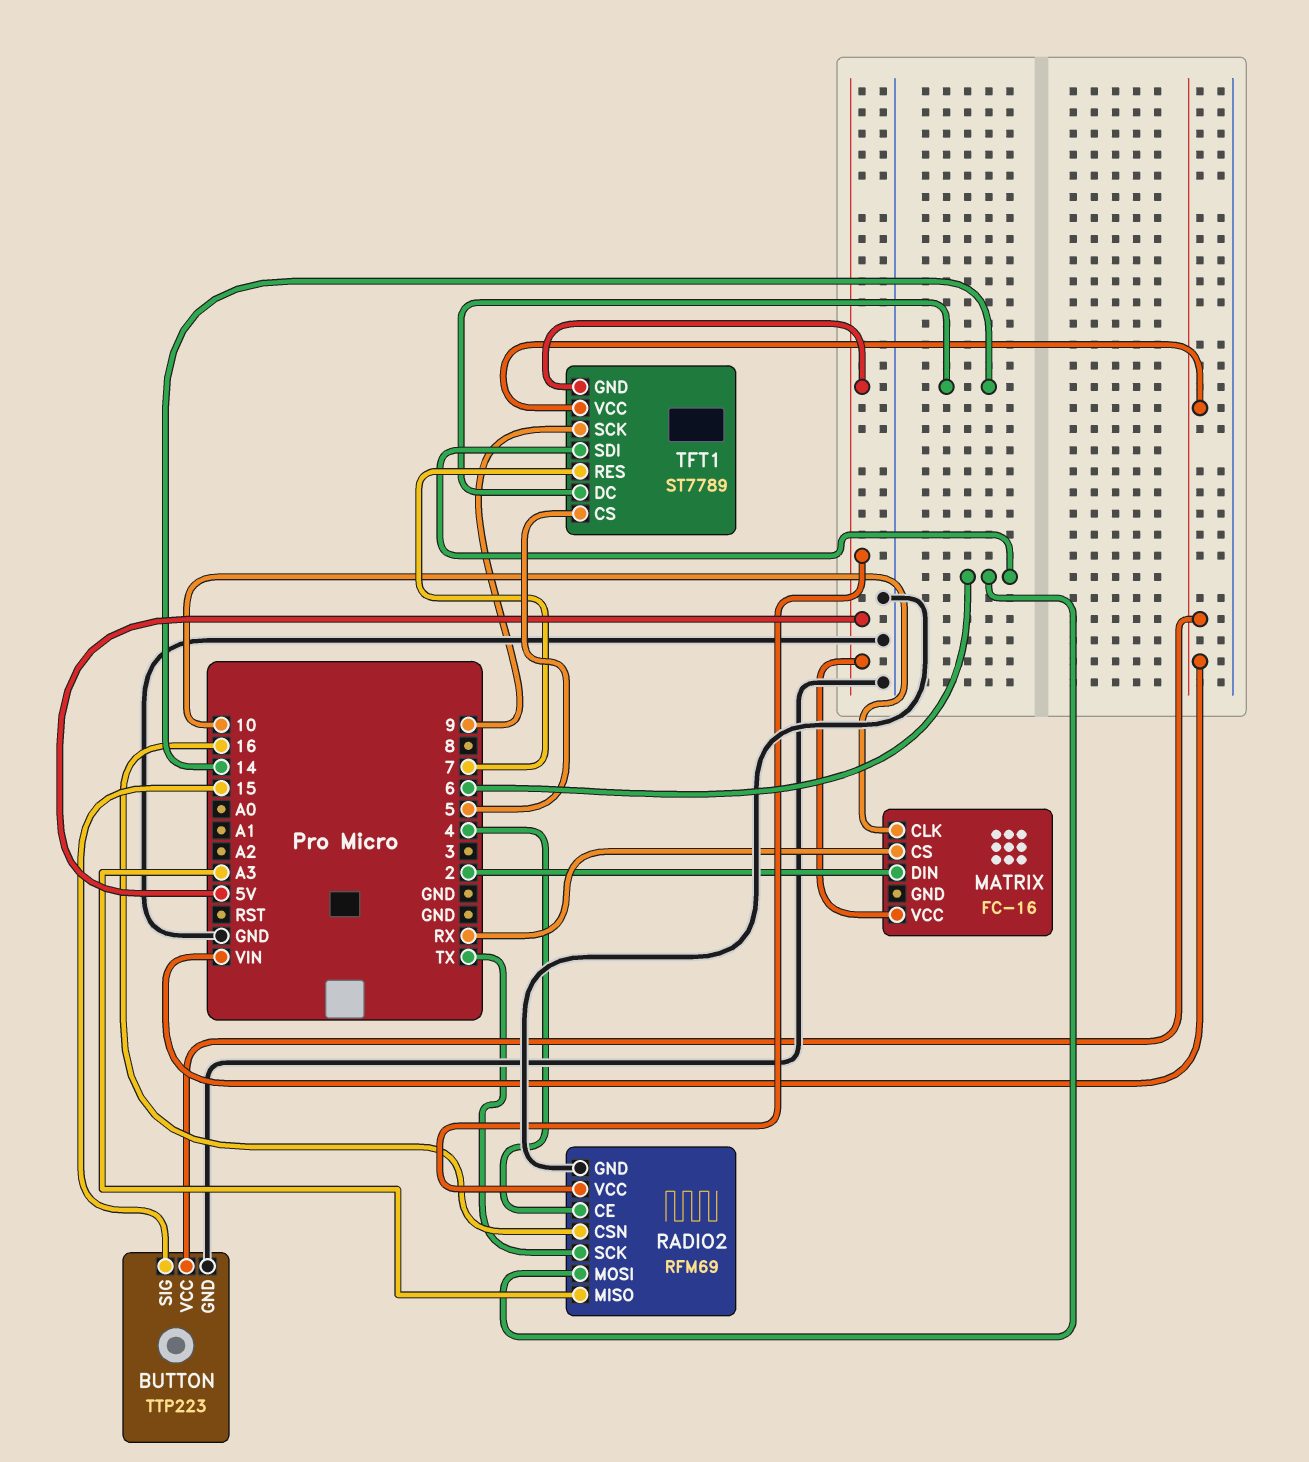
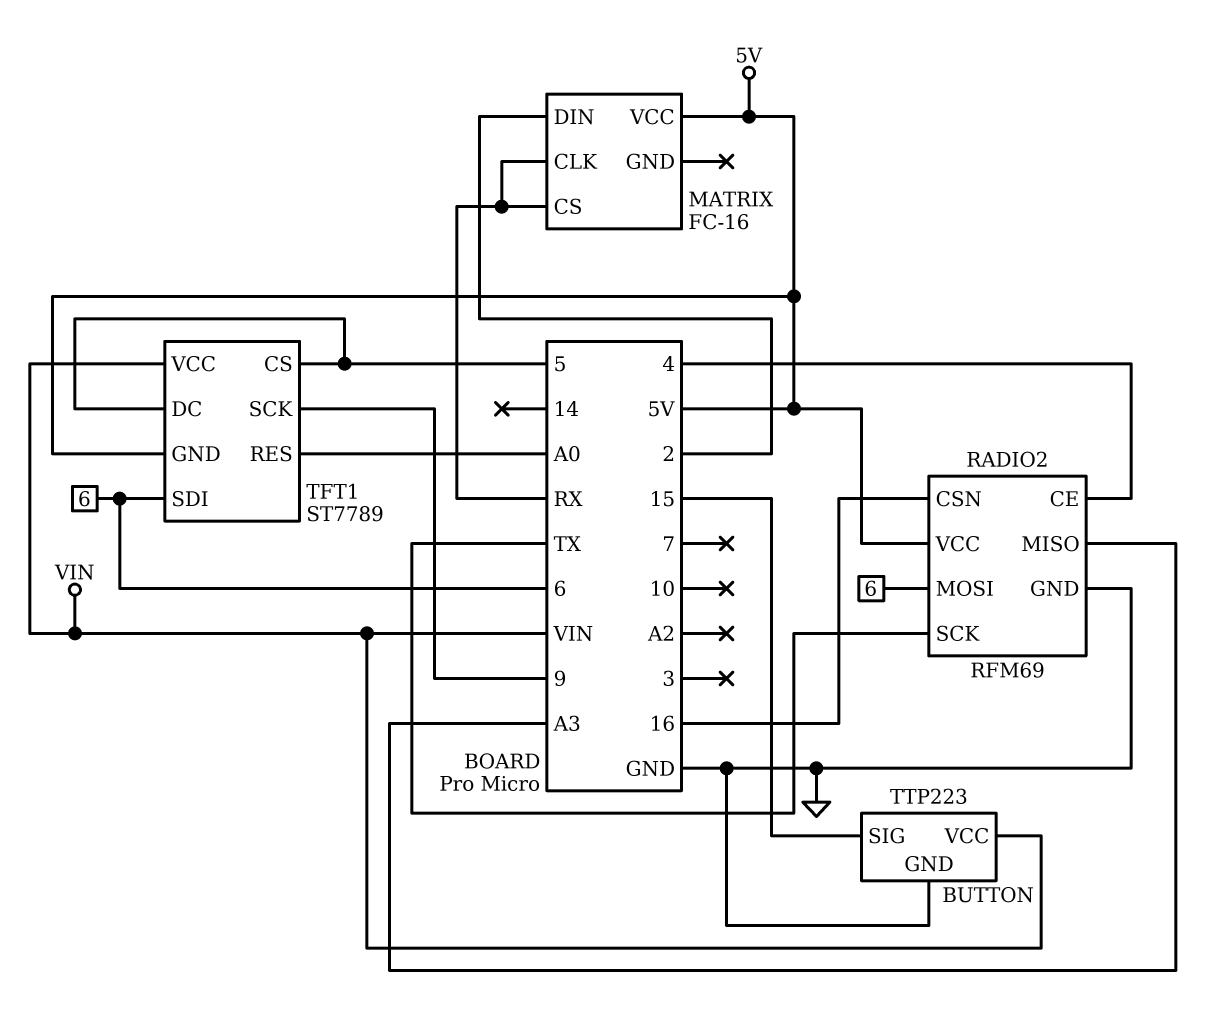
MATRIX pin CLK: 10 -> RX
TFT1 pin DC: 14 -> 5
TFT1 pin RES: 7 -> A0

